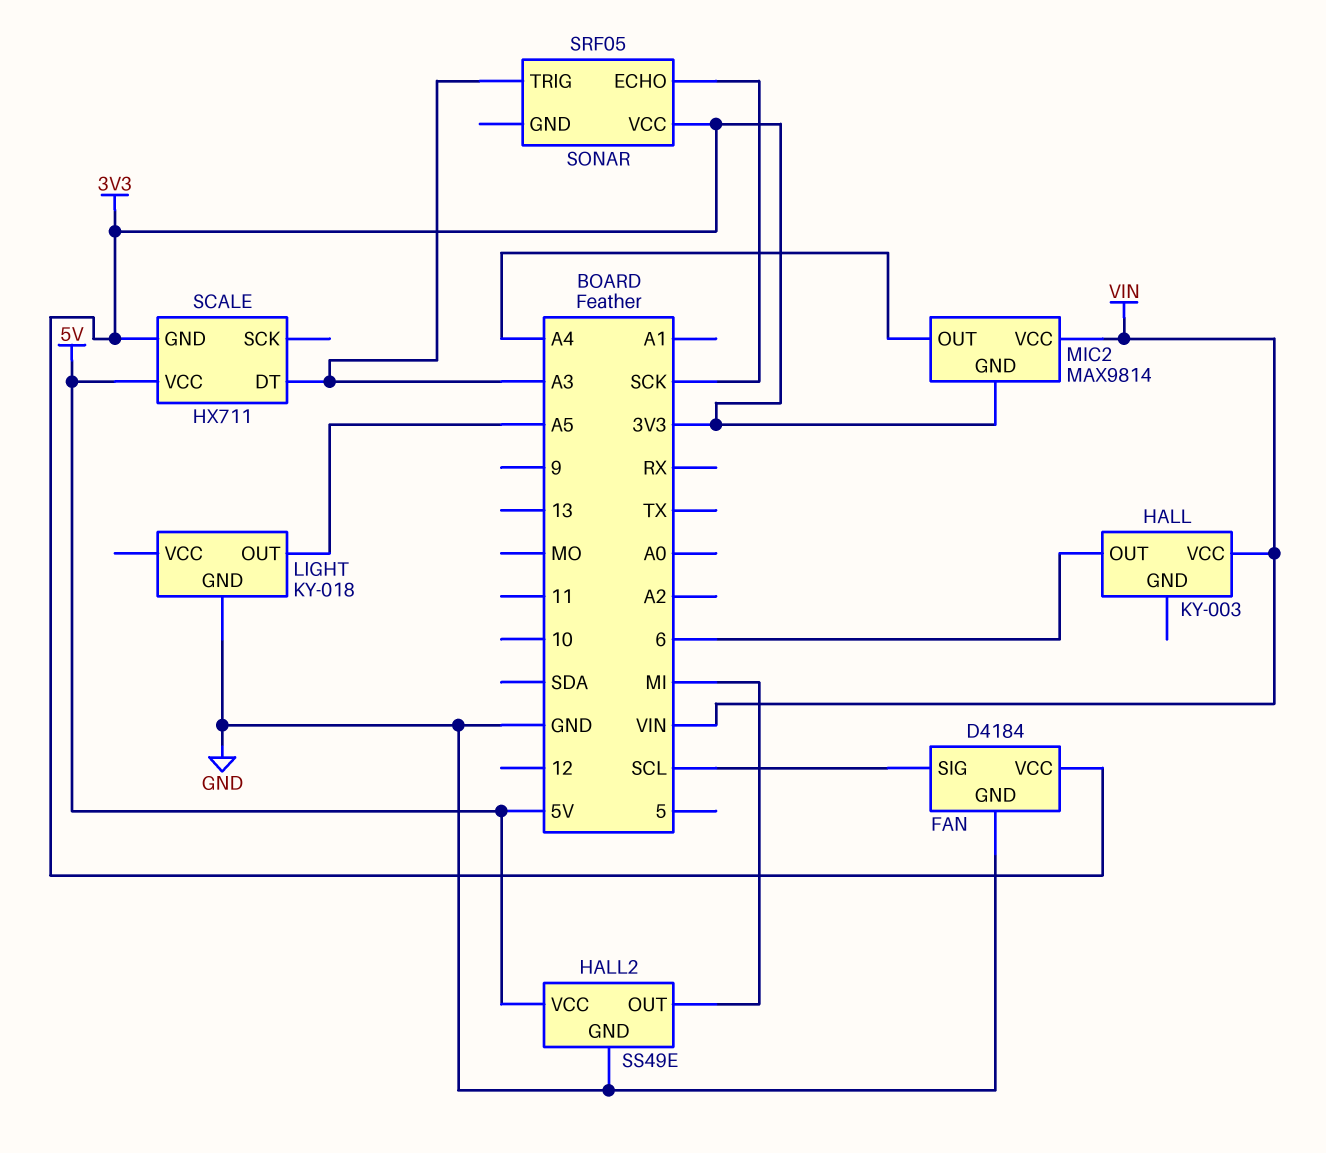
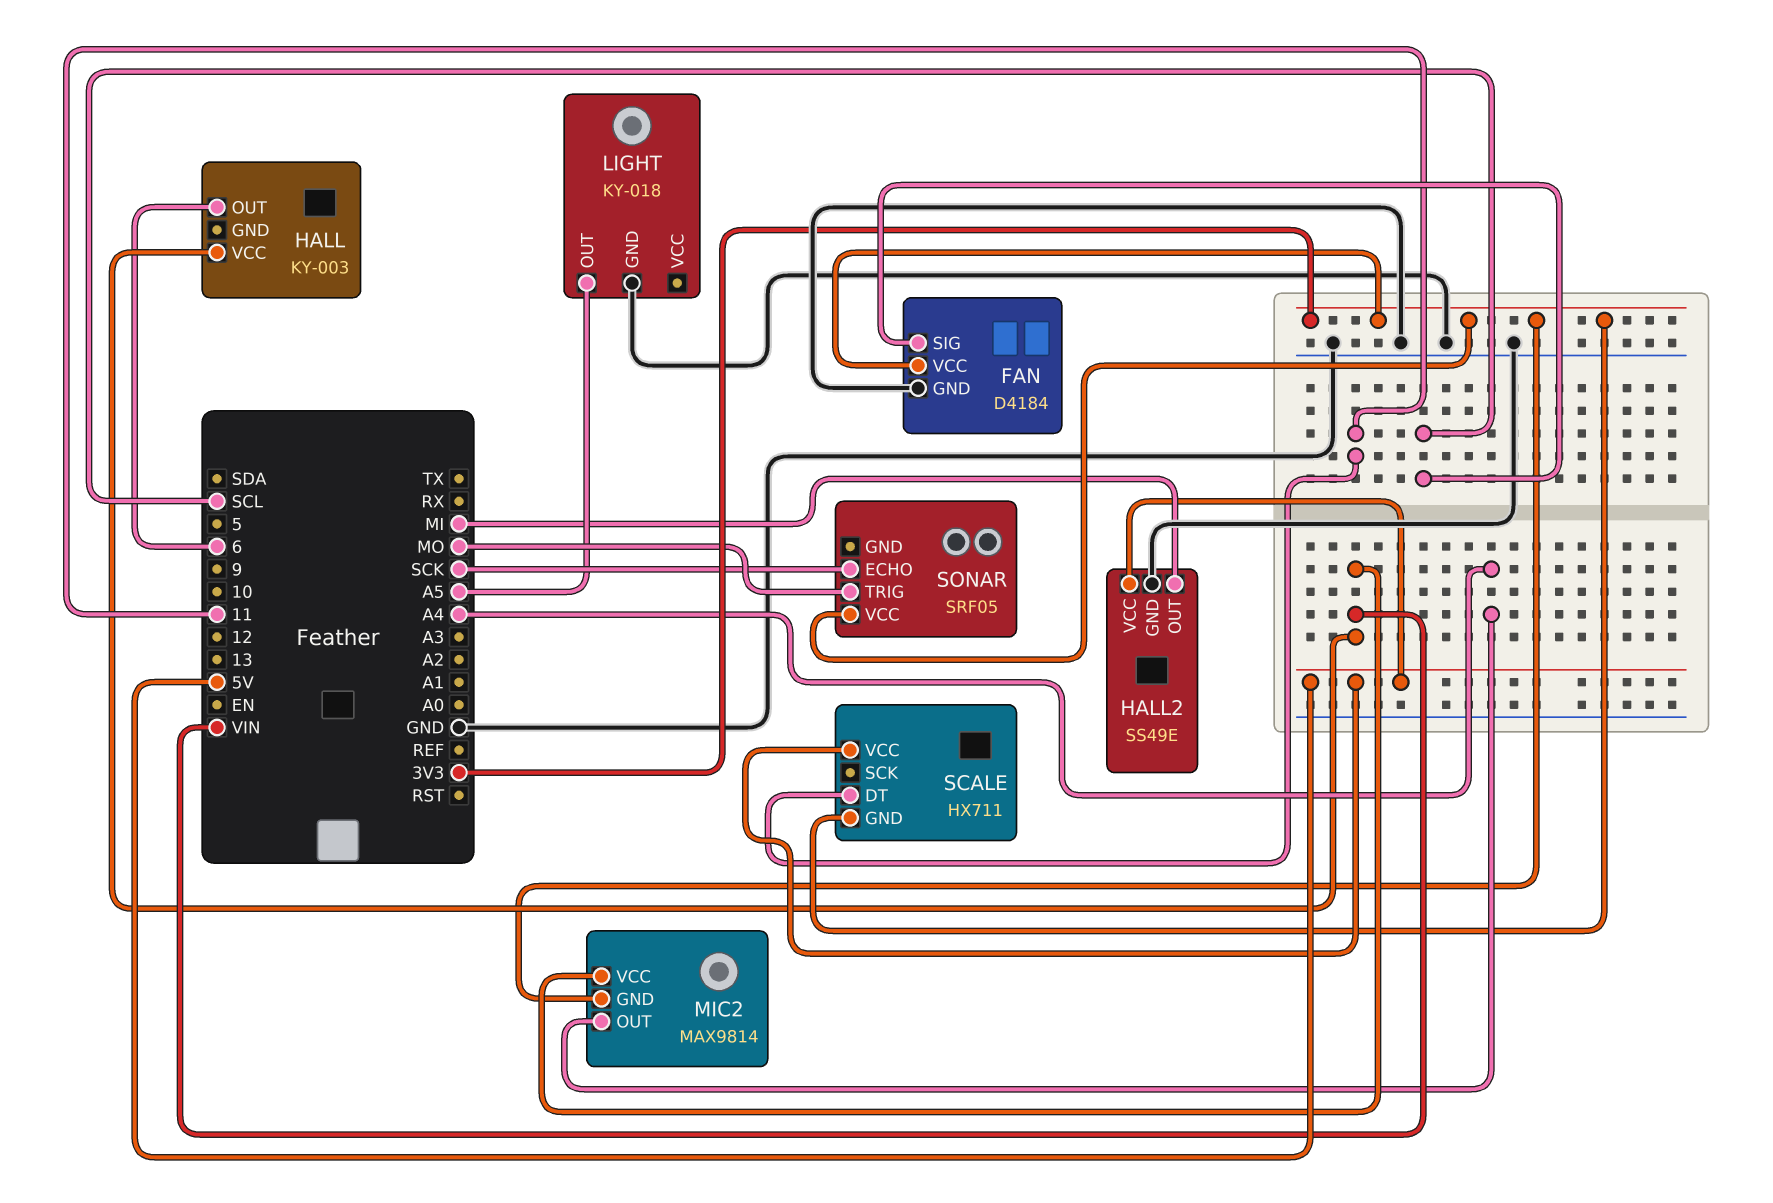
SCALE pin DT: A3 -> 11
SONAR pin TRIG: A3 -> MO

